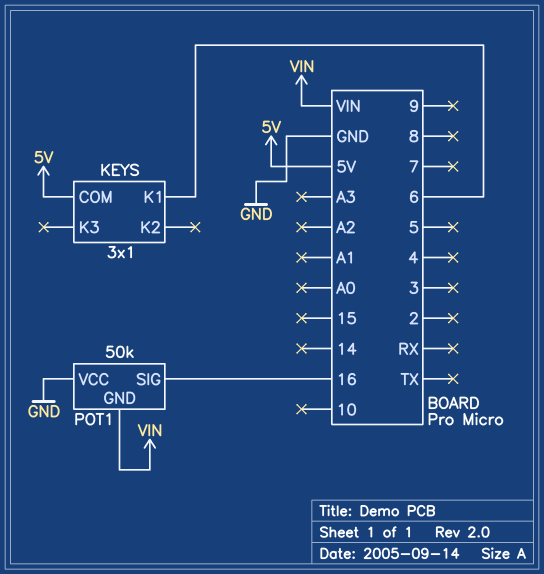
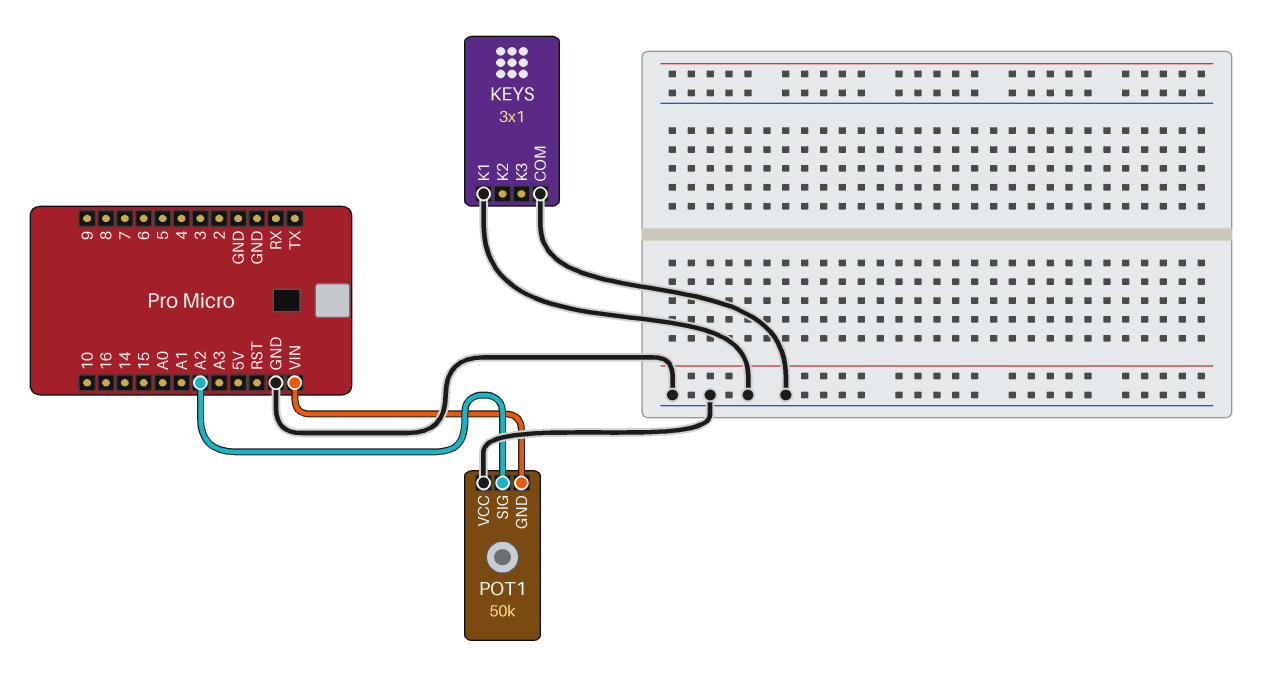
KEYS pin COM: 5V -> GND
KEYS pin K1: 6 -> GND
POT1 pin SIG: 16 -> A2

